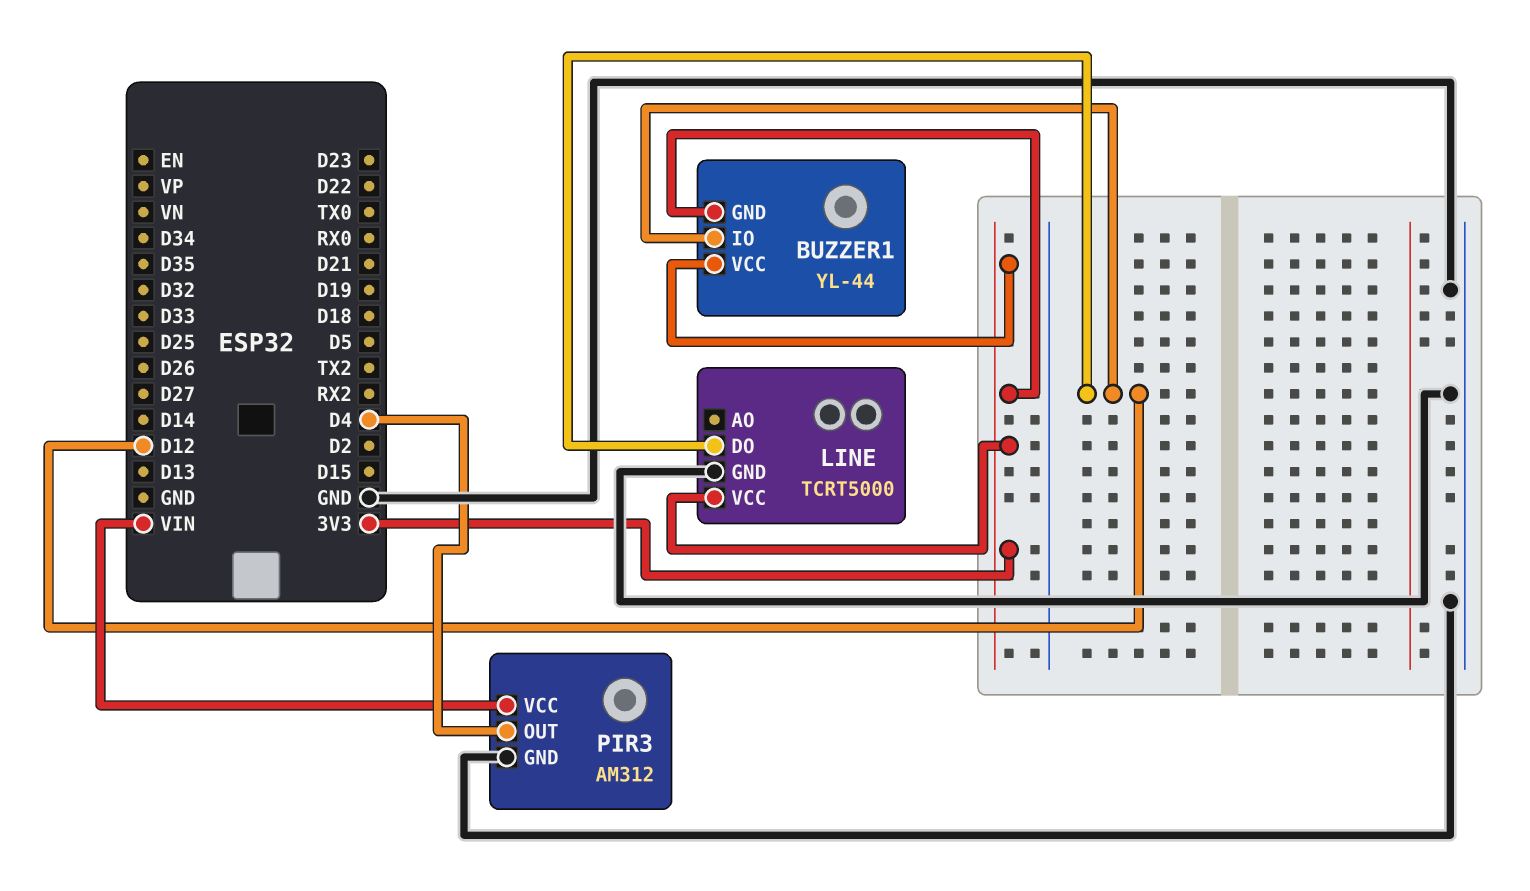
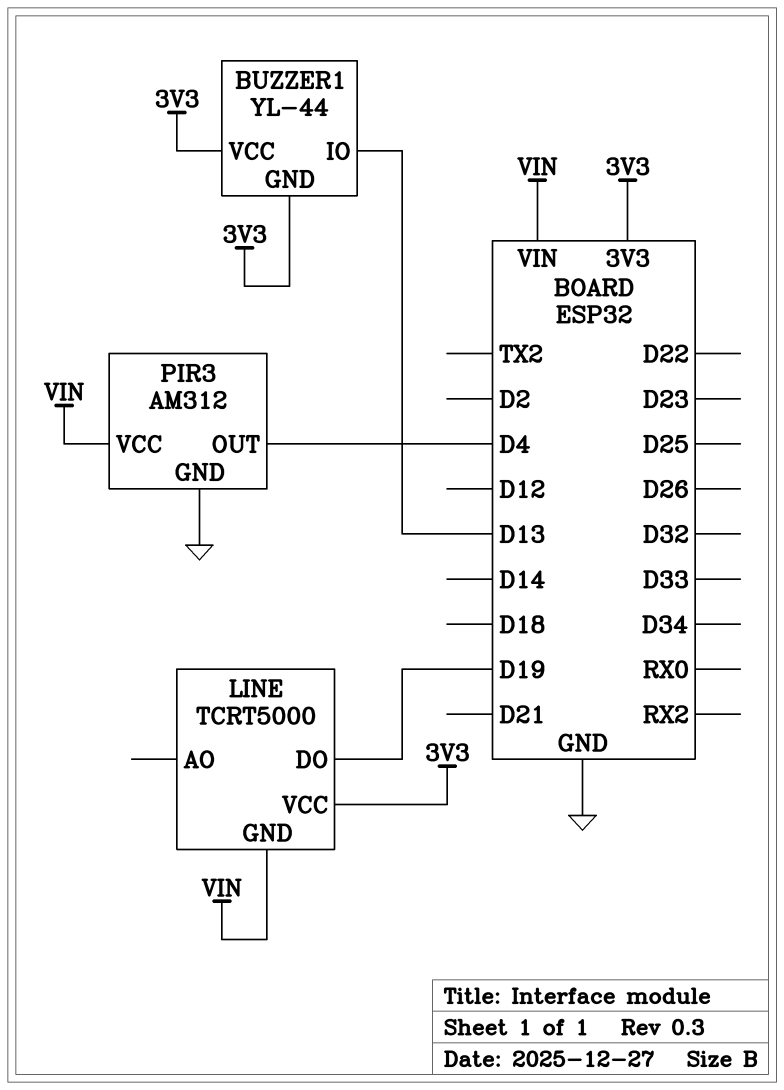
BUZZER1 pin IO: D12 -> D13
LINE pin DO: D12 -> D19
LINE pin GND: GND -> VIN

